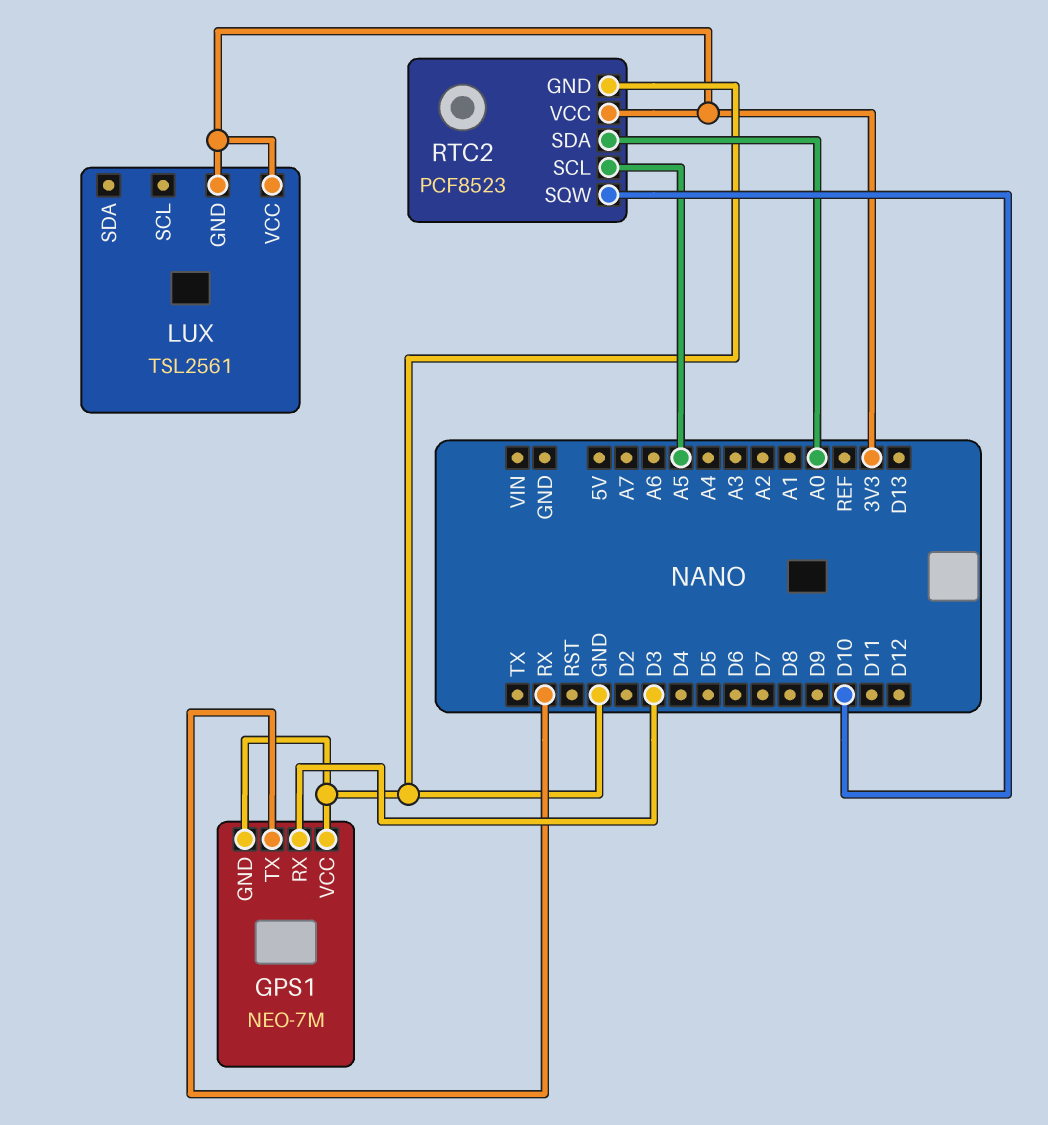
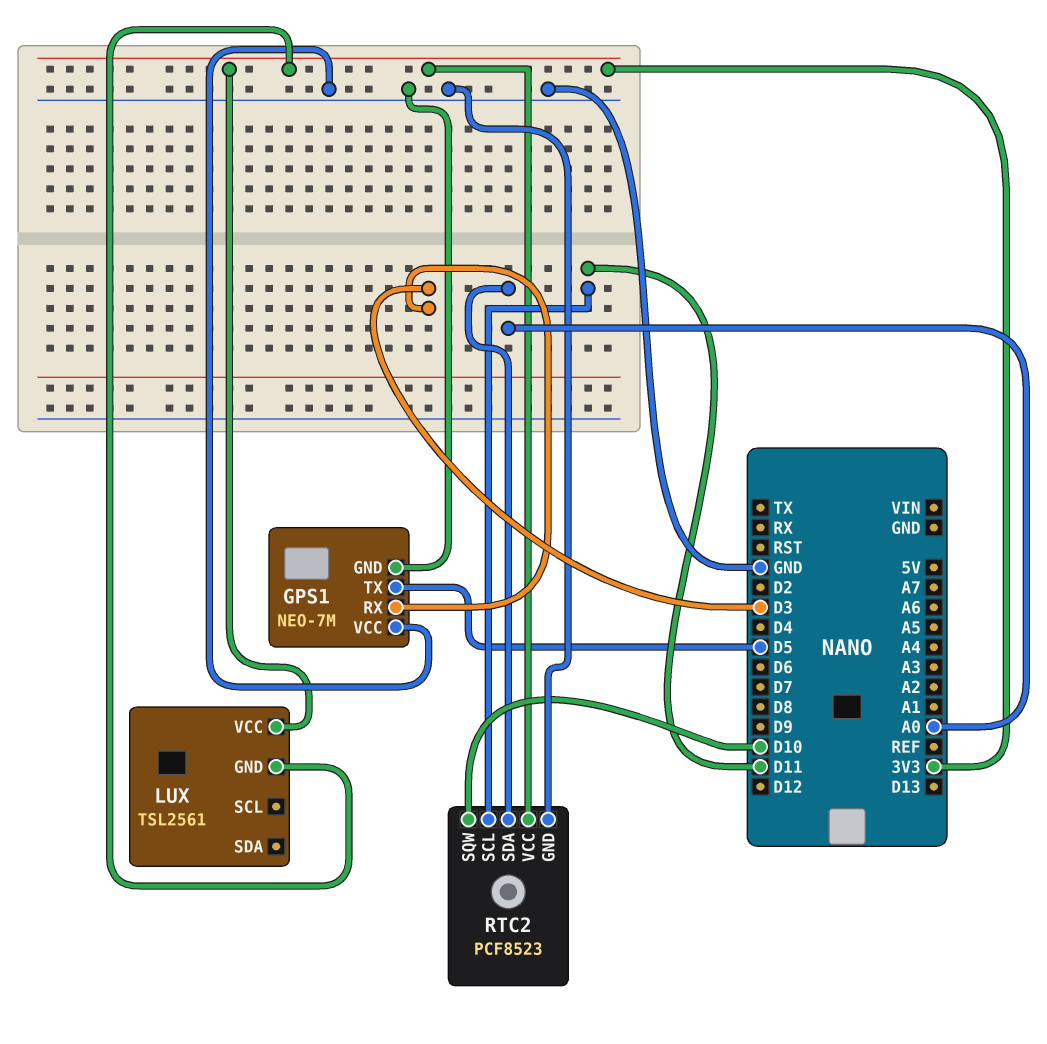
GPS1 pin TX: RX -> D5
RTC2 pin SCL: A5 -> D11

